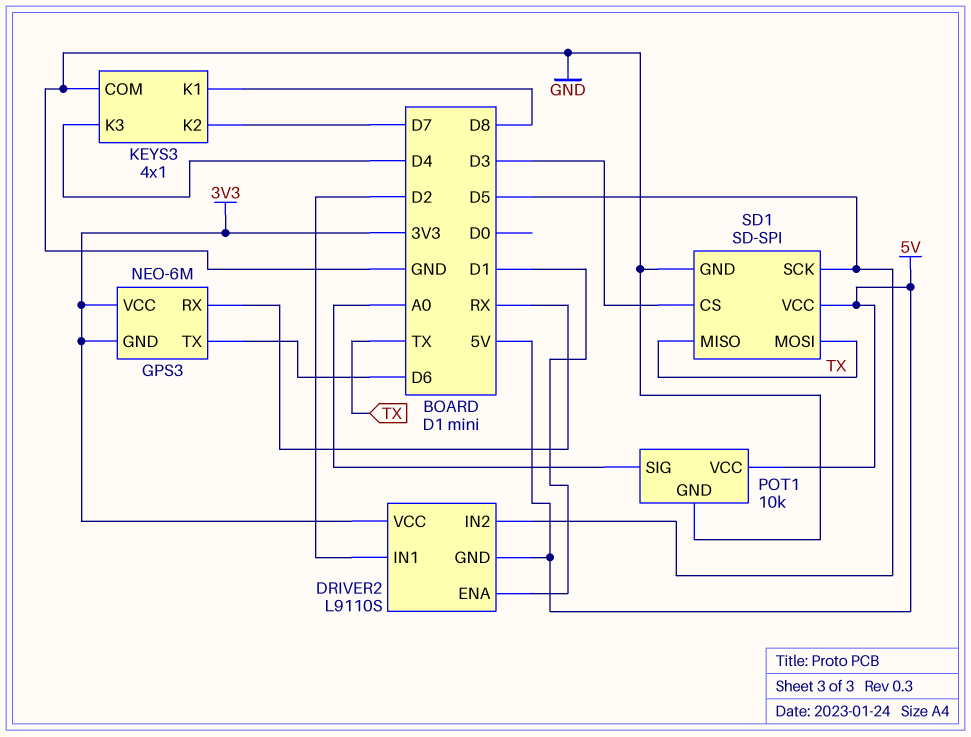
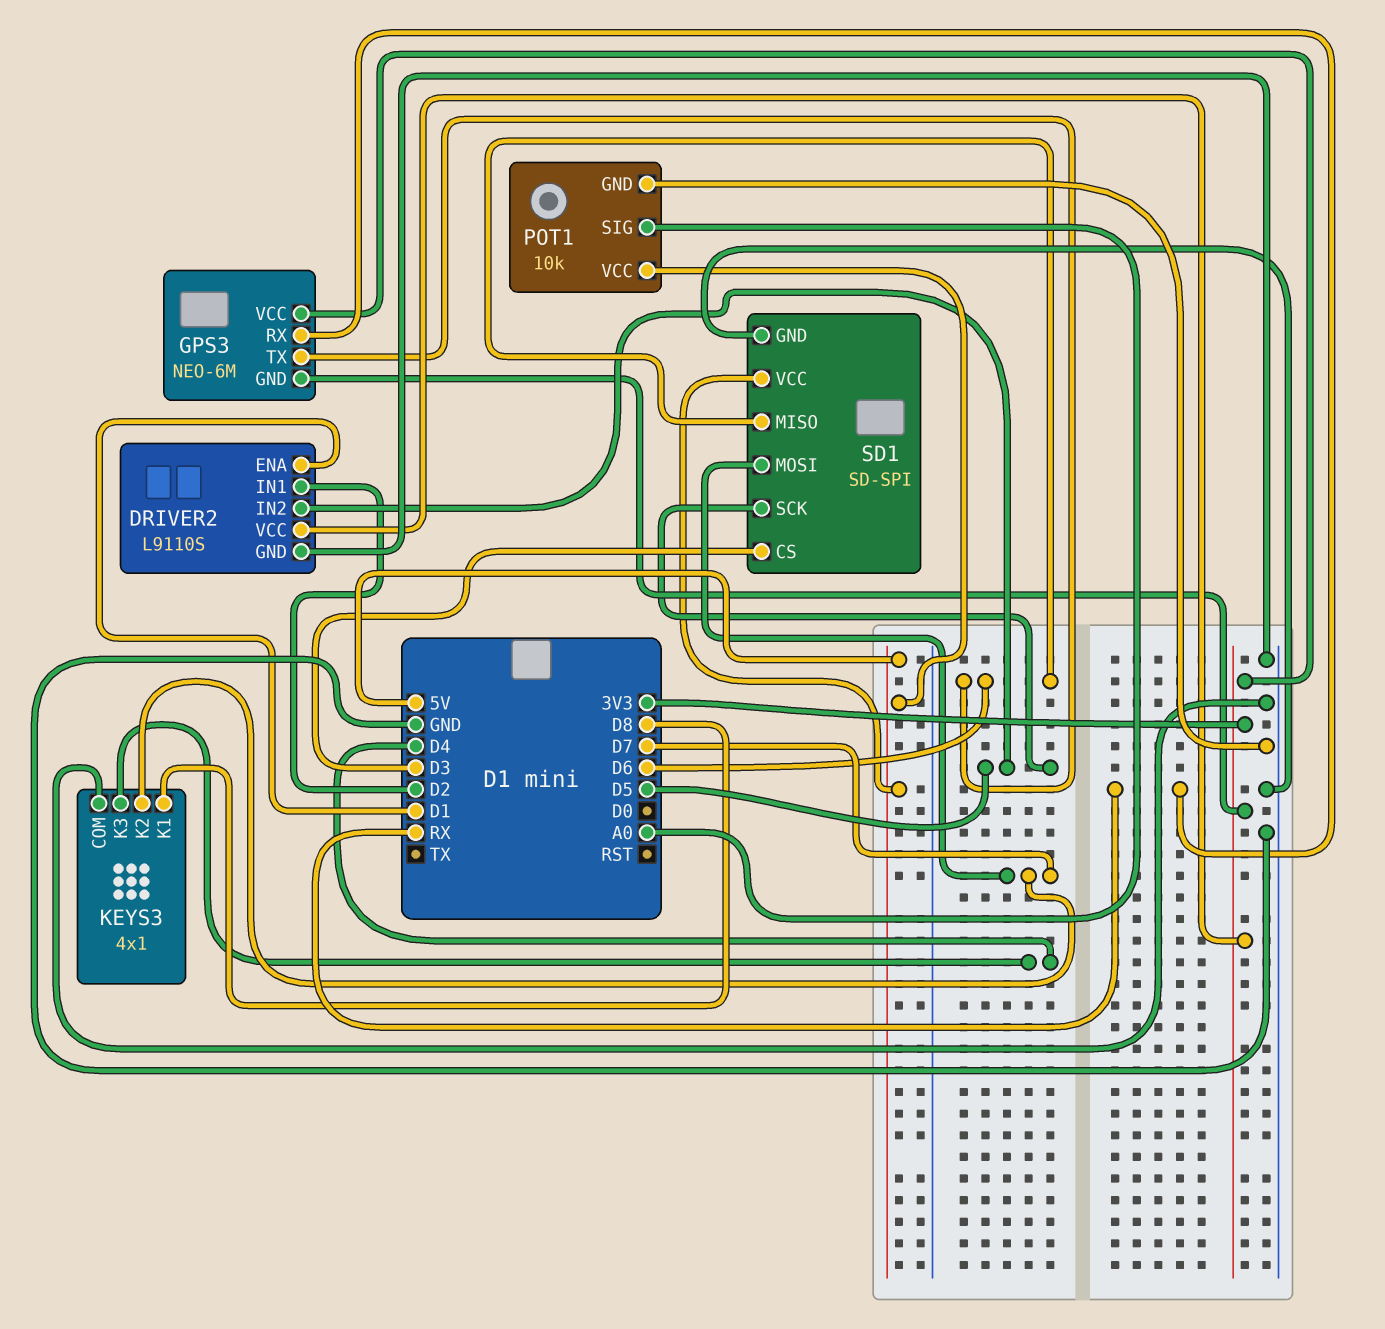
DRIVER2 pin GND: 5V -> GND
SD1 pin MISO: TX -> D6
SD1 pin MOSI: TX -> D7

